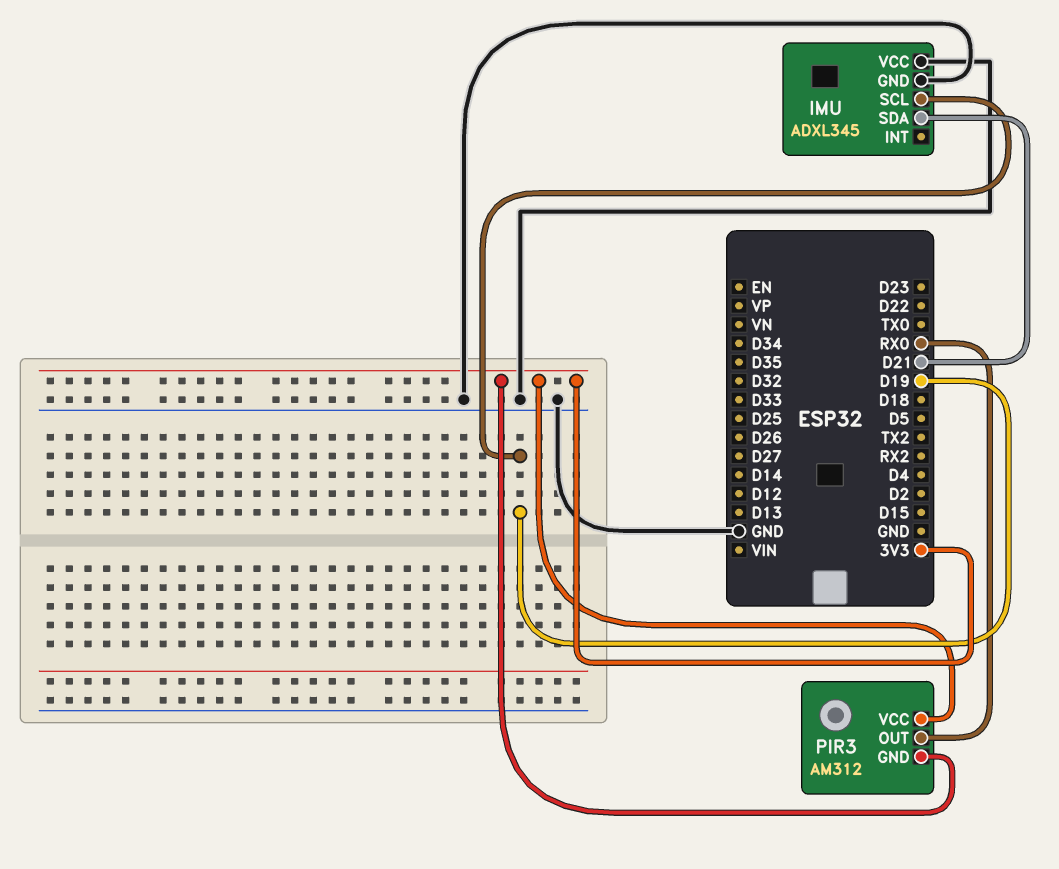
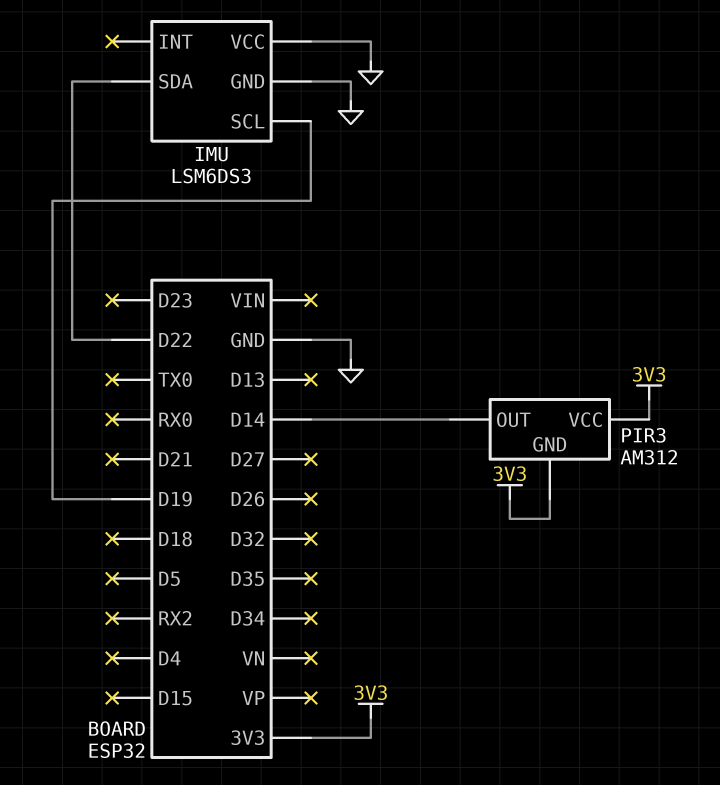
IMU: ADXL345 -> LSM6DS3
IMU pin SDA: D21 -> D22
PIR3 pin OUT: RX0 -> D14

